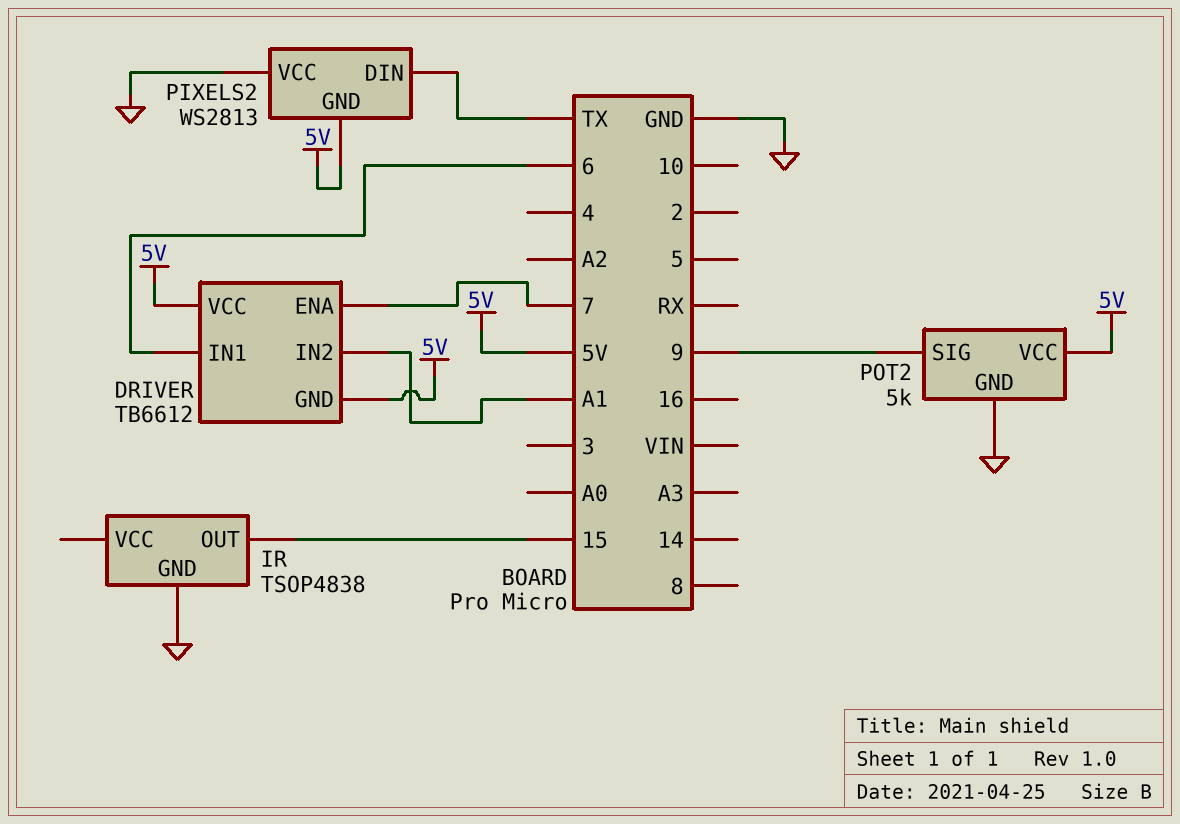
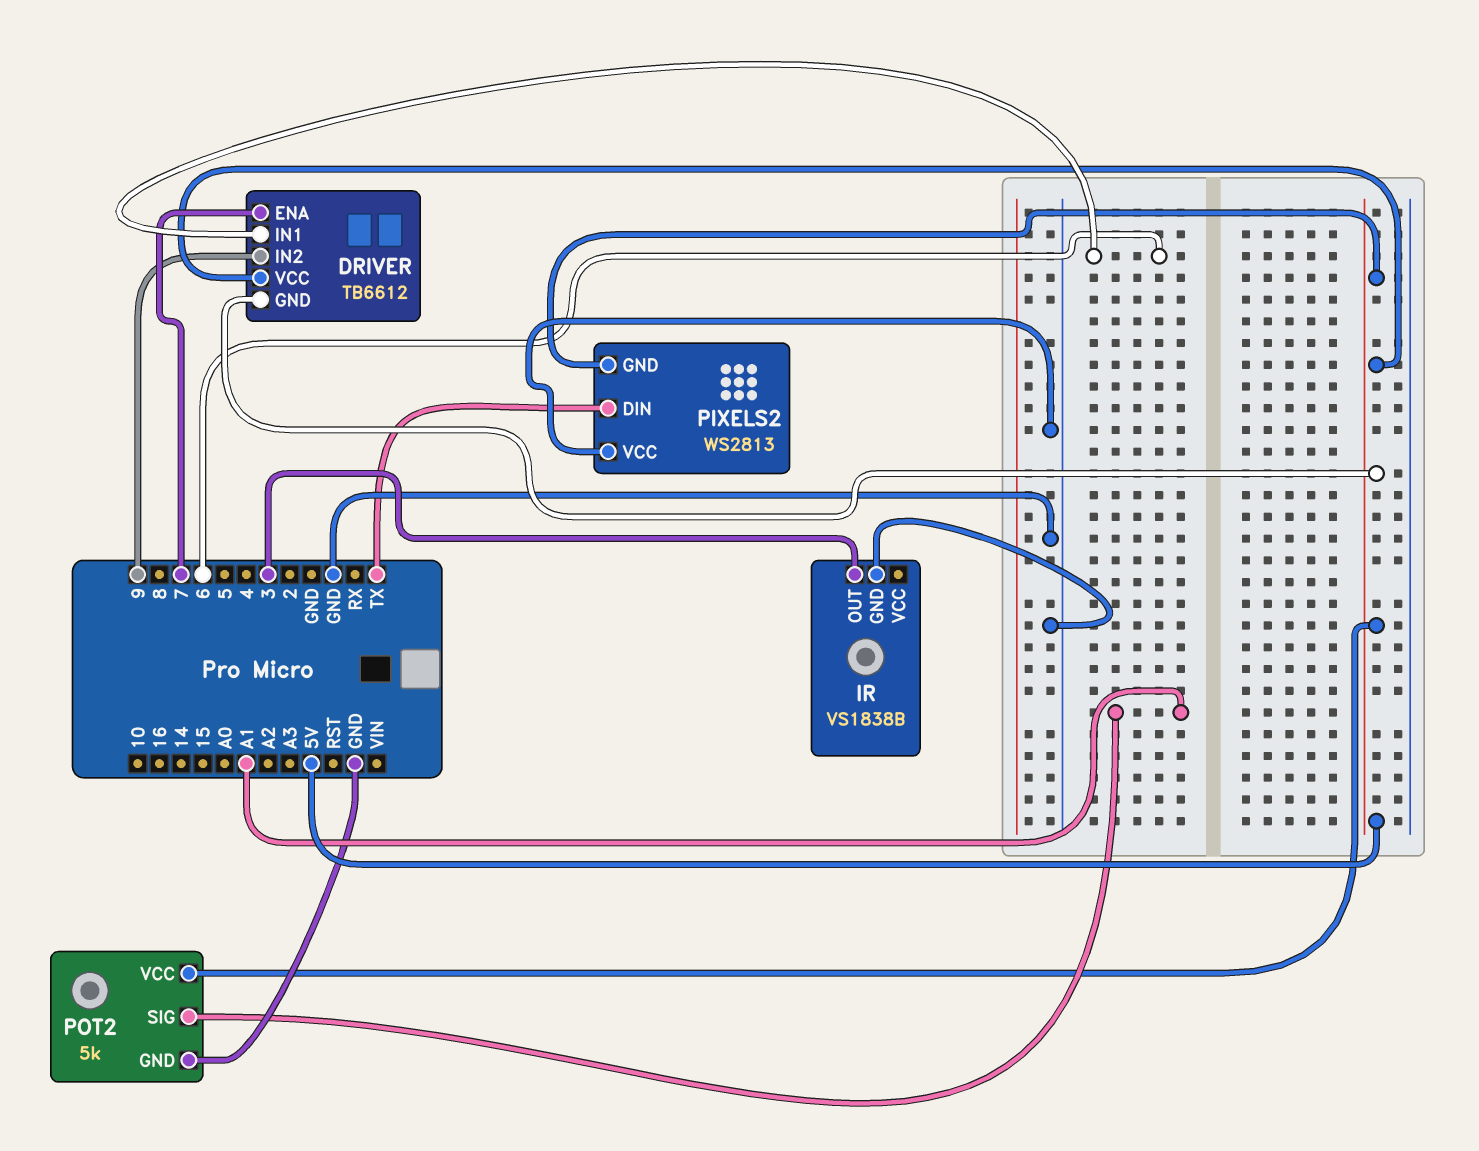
DRIVER pin IN2: A1 -> 9
IR: TSOP4838 -> VS1838B
IR pin OUT: 15 -> 3
POT2 pin SIG: 9 -> A1

